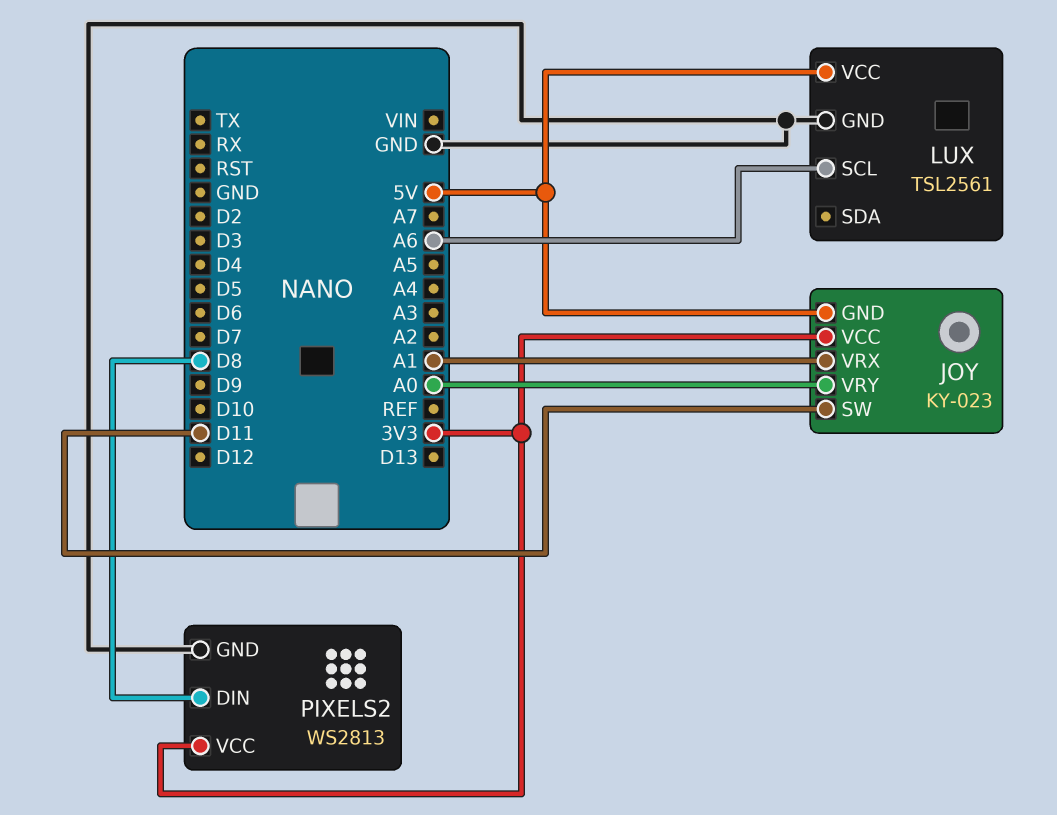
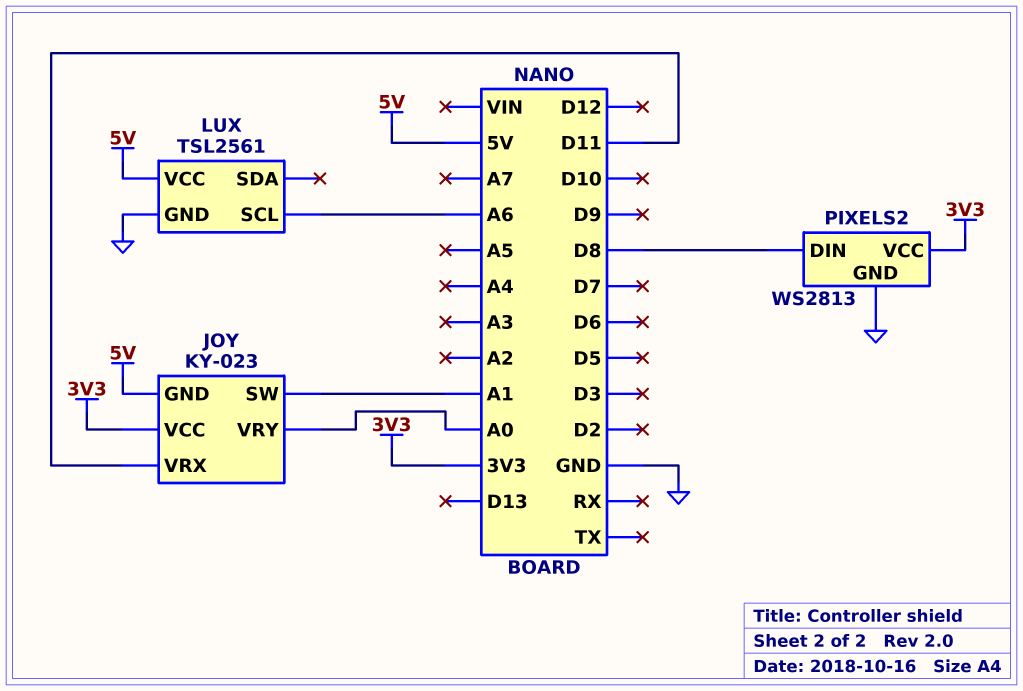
JOY pin SW: D11 -> A1
JOY pin VRX: A1 -> D11

